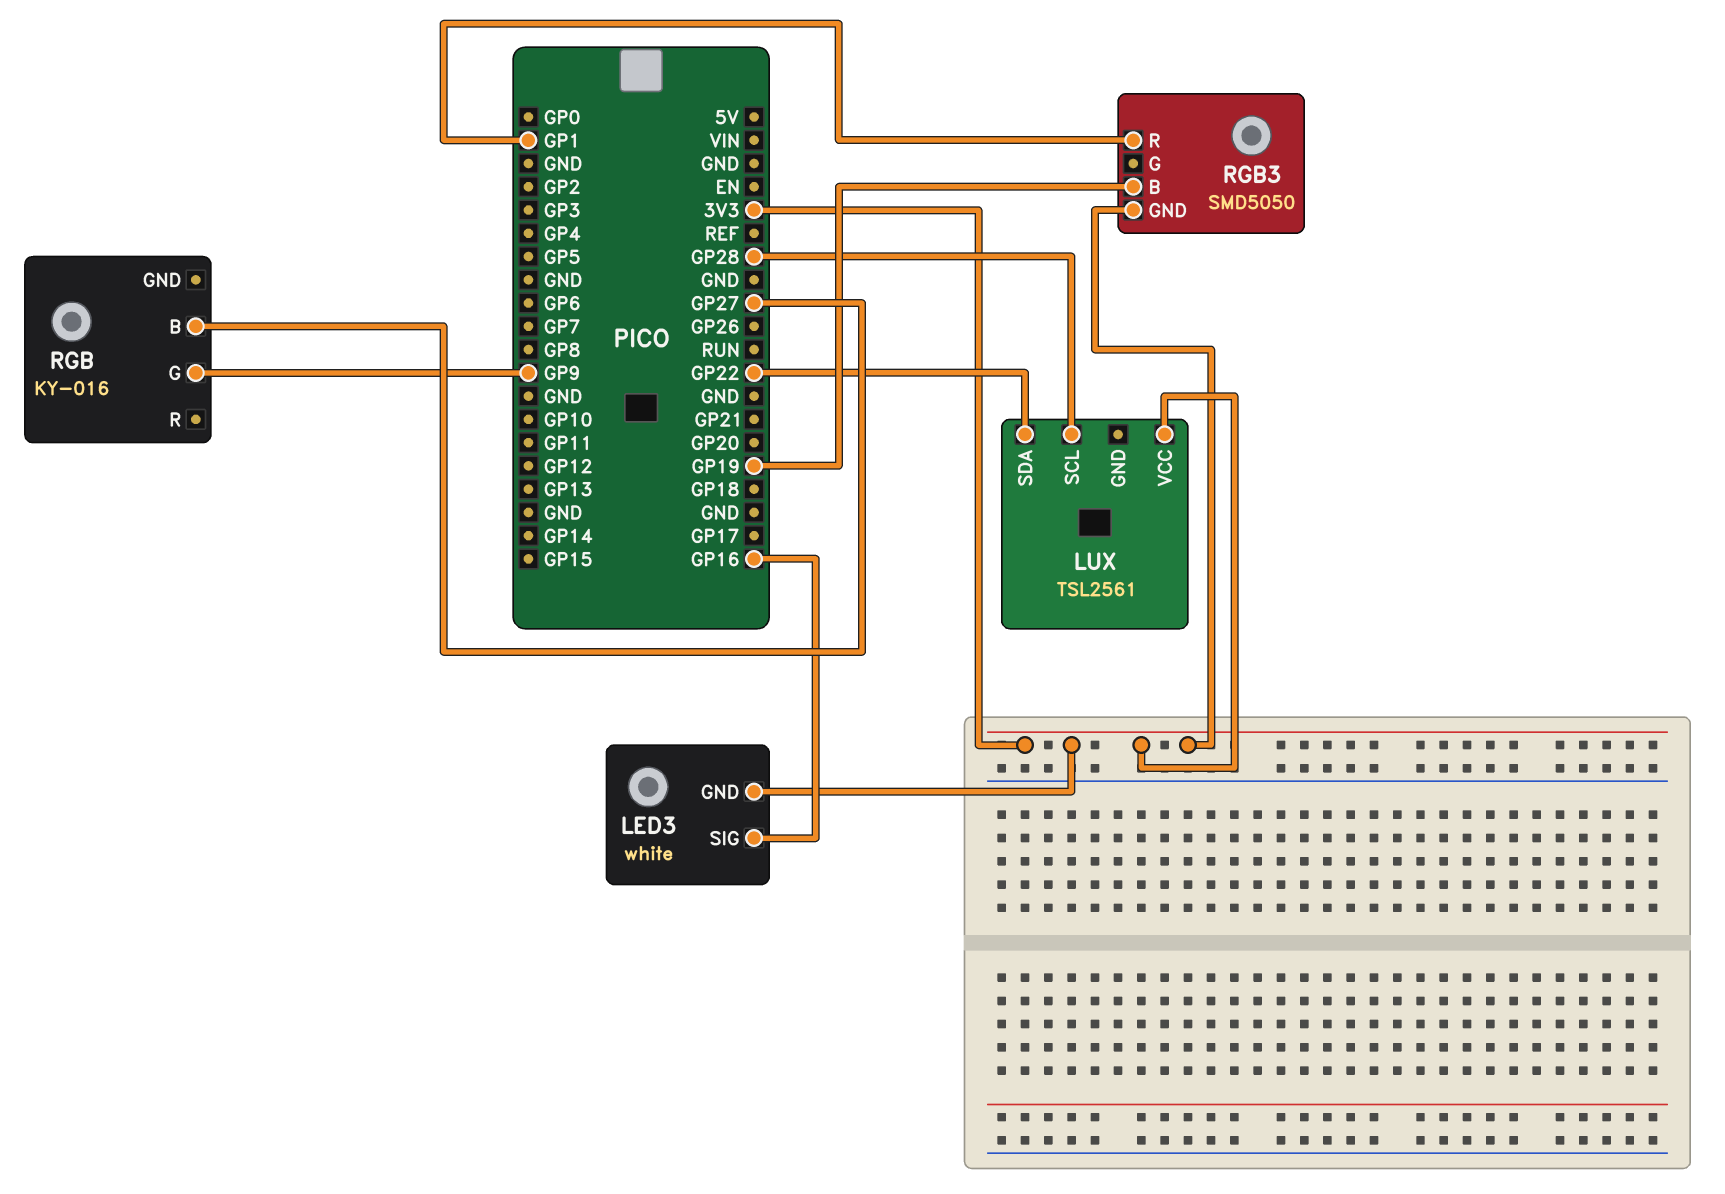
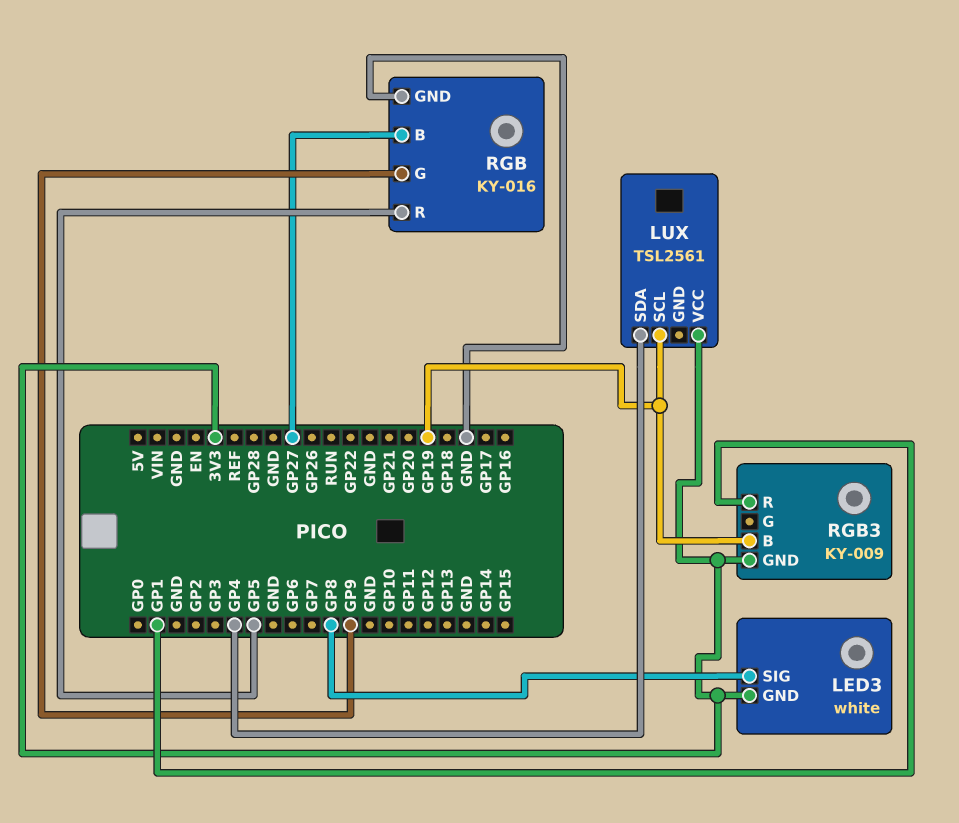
LED3 pin SIG: GP16 -> GP8
LUX pin SCL: GP28 -> GP19
LUX pin SDA: GP22 -> GP4
RGB pin GND: none -> GND
RGB pin R: none -> GP5
RGB3: SMD5050 -> KY-009

